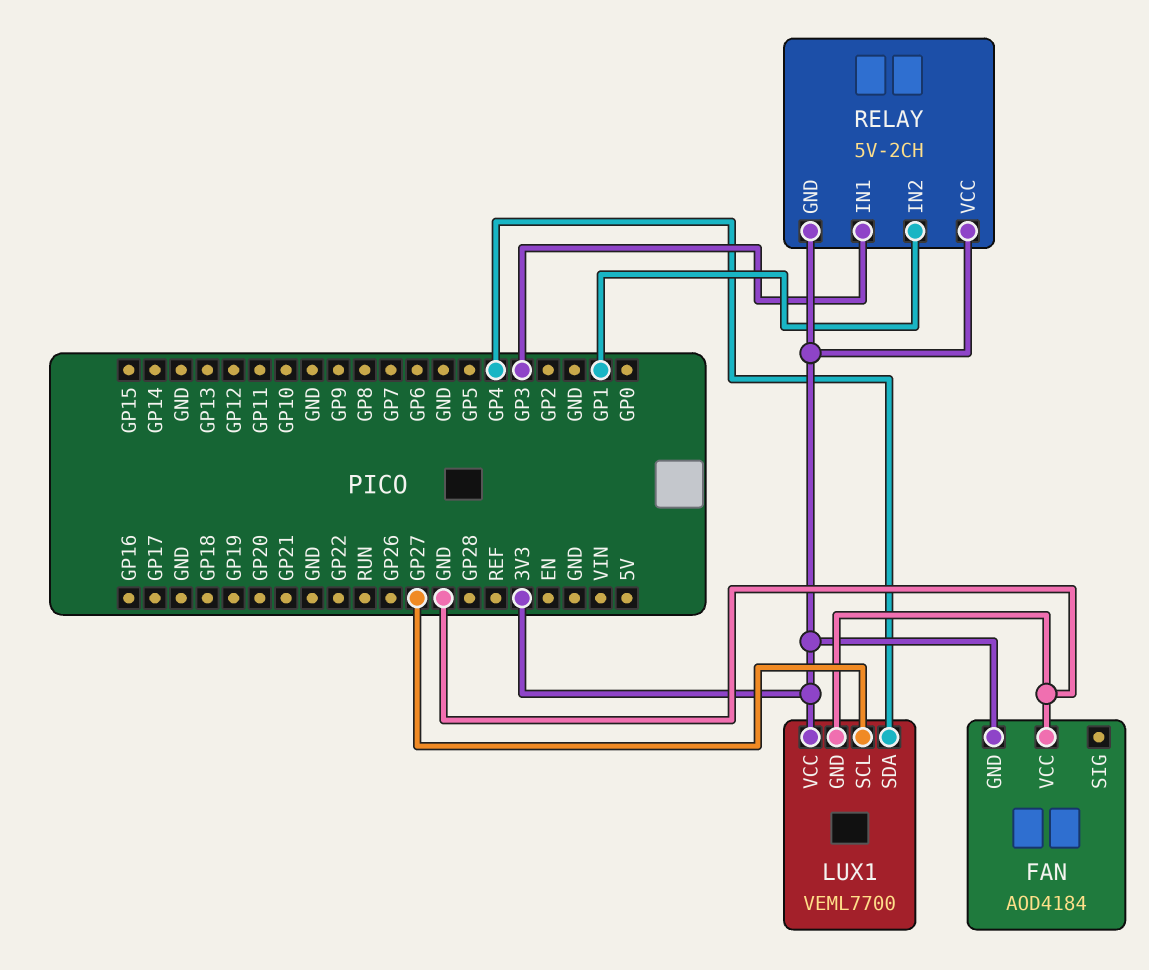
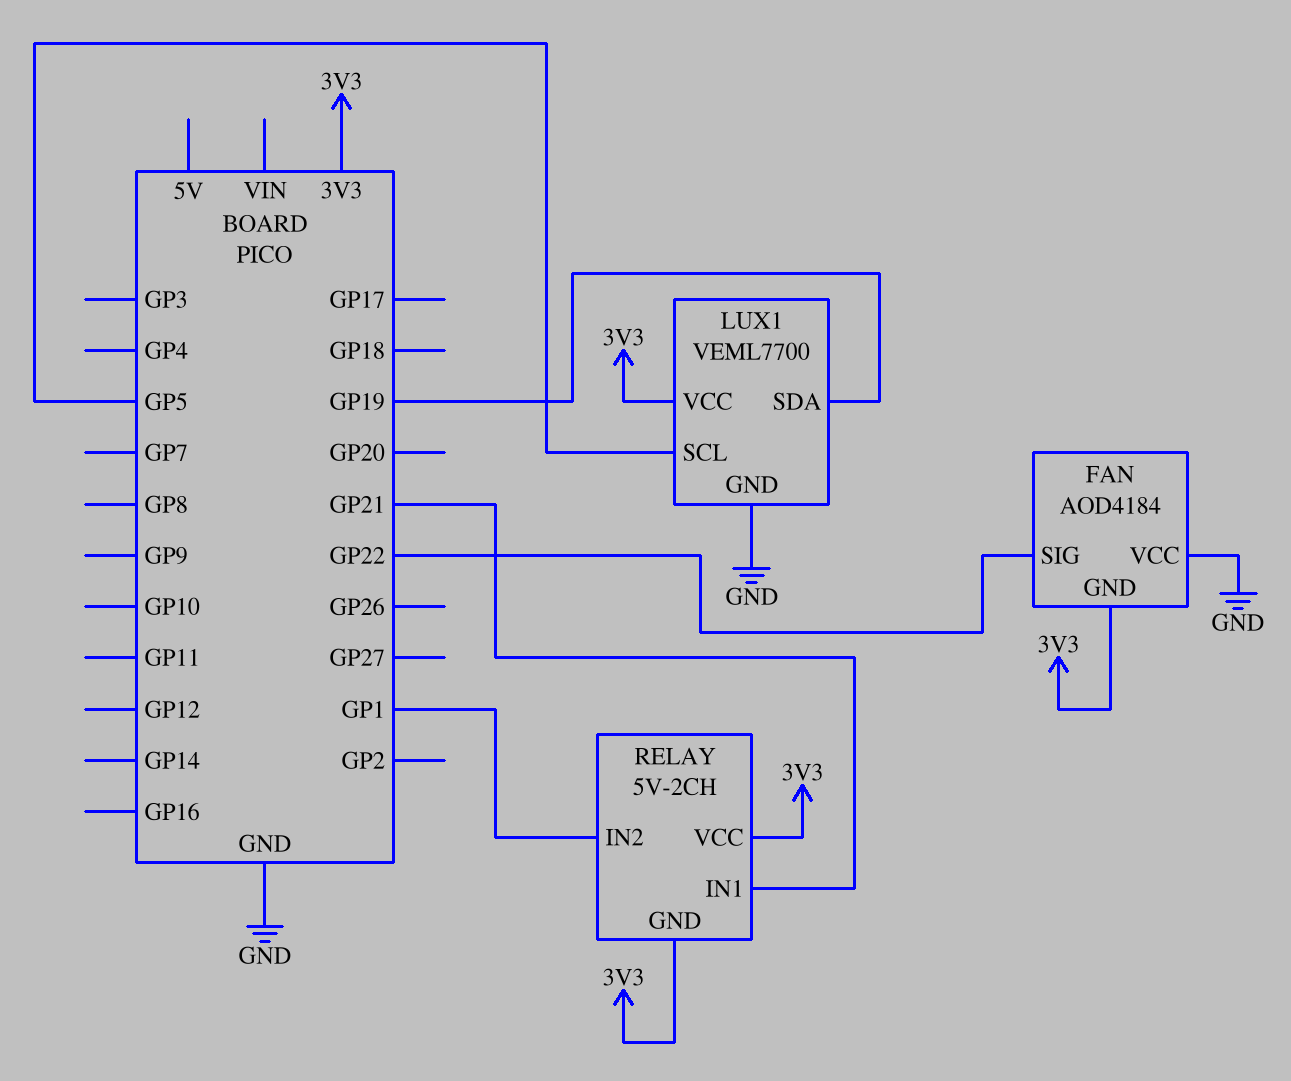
FAN pin SIG: none -> GP22
LUX1 pin SCL: GP27 -> GP5
LUX1 pin SDA: GP4 -> GP19
RELAY pin IN1: GP3 -> GP21

